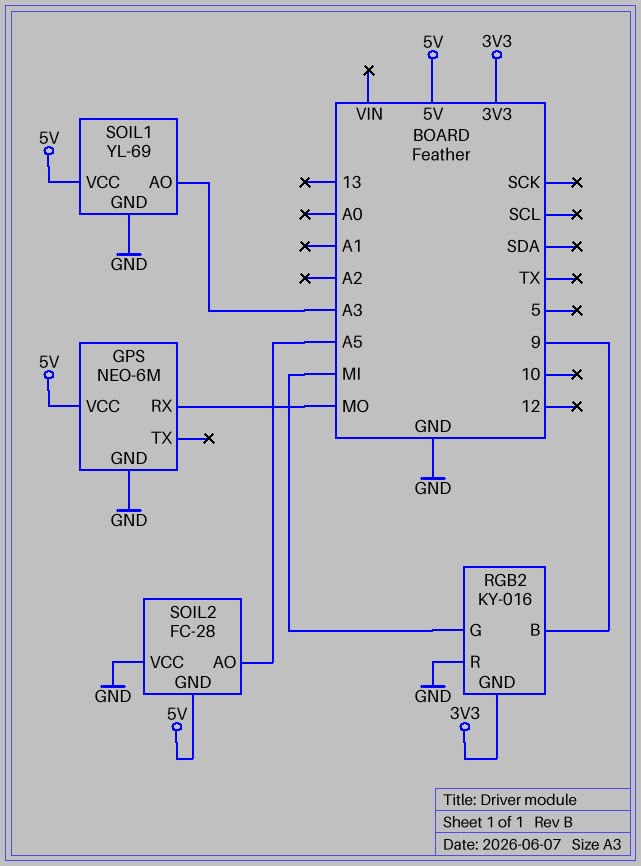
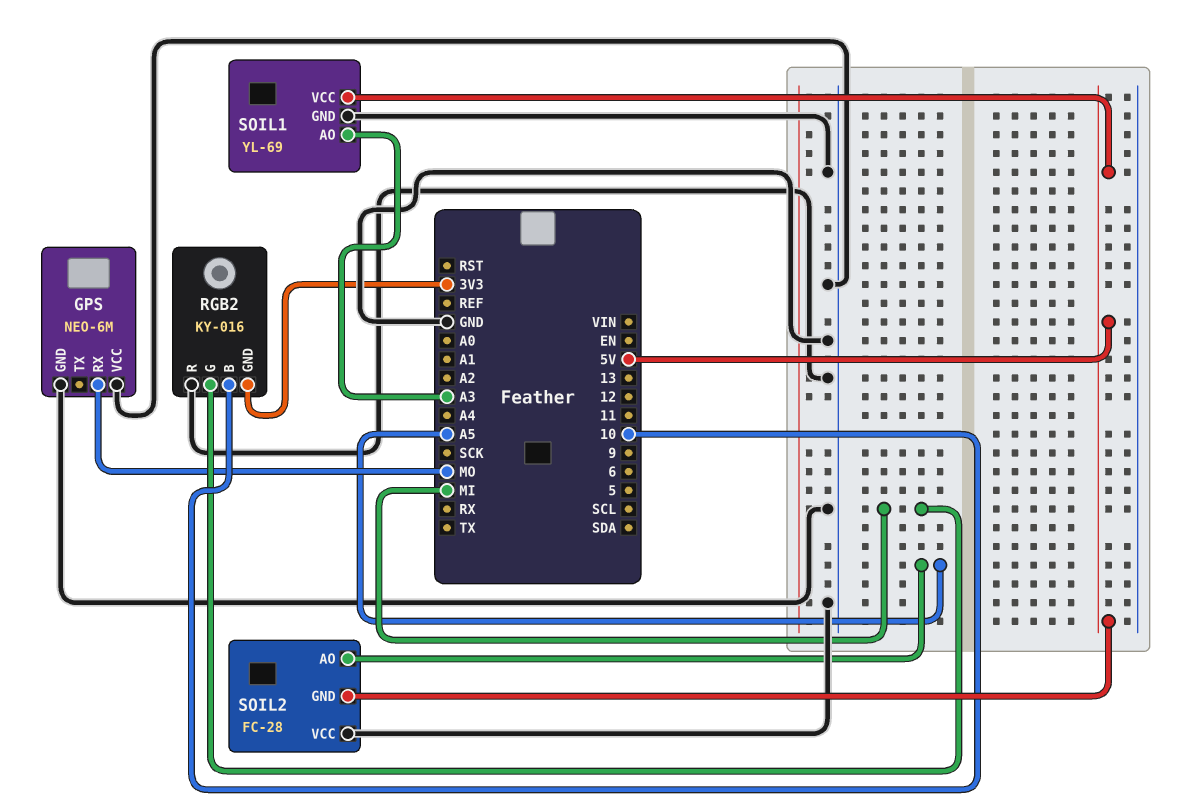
GPS pin VCC: 5V -> GND
RGB2 pin B: 9 -> 10

